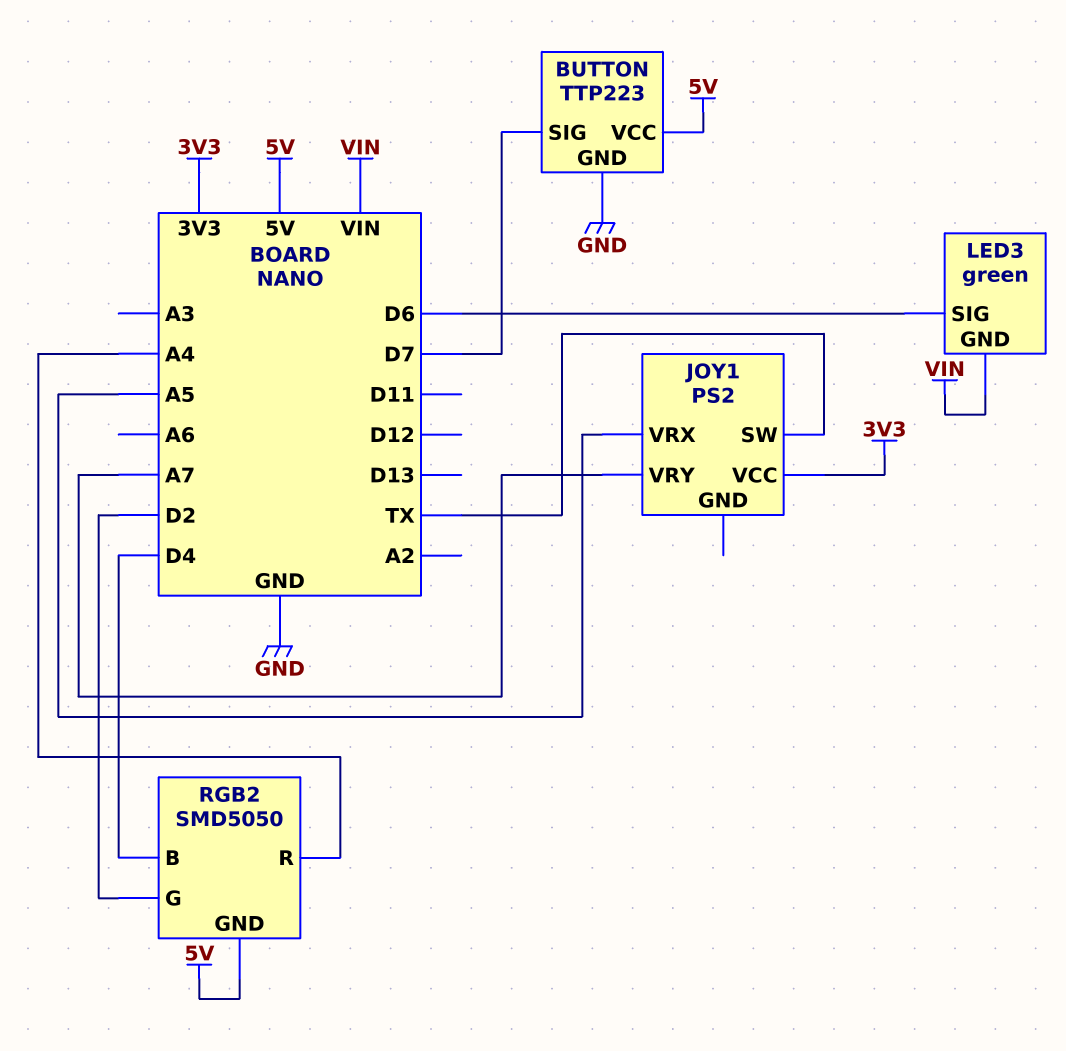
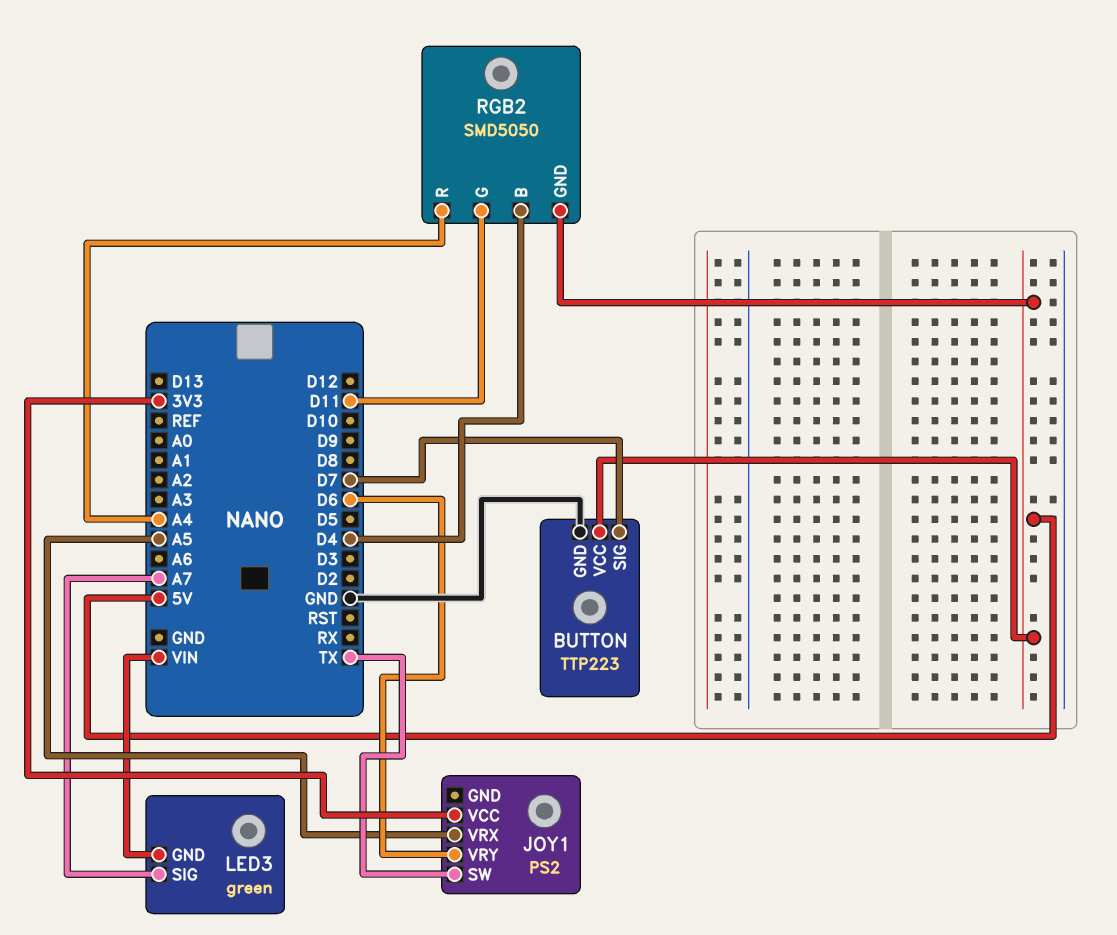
JOY1 pin VRY: A7 -> D6
LED3 pin SIG: D6 -> A7
RGB2 pin G: D2 -> D11

